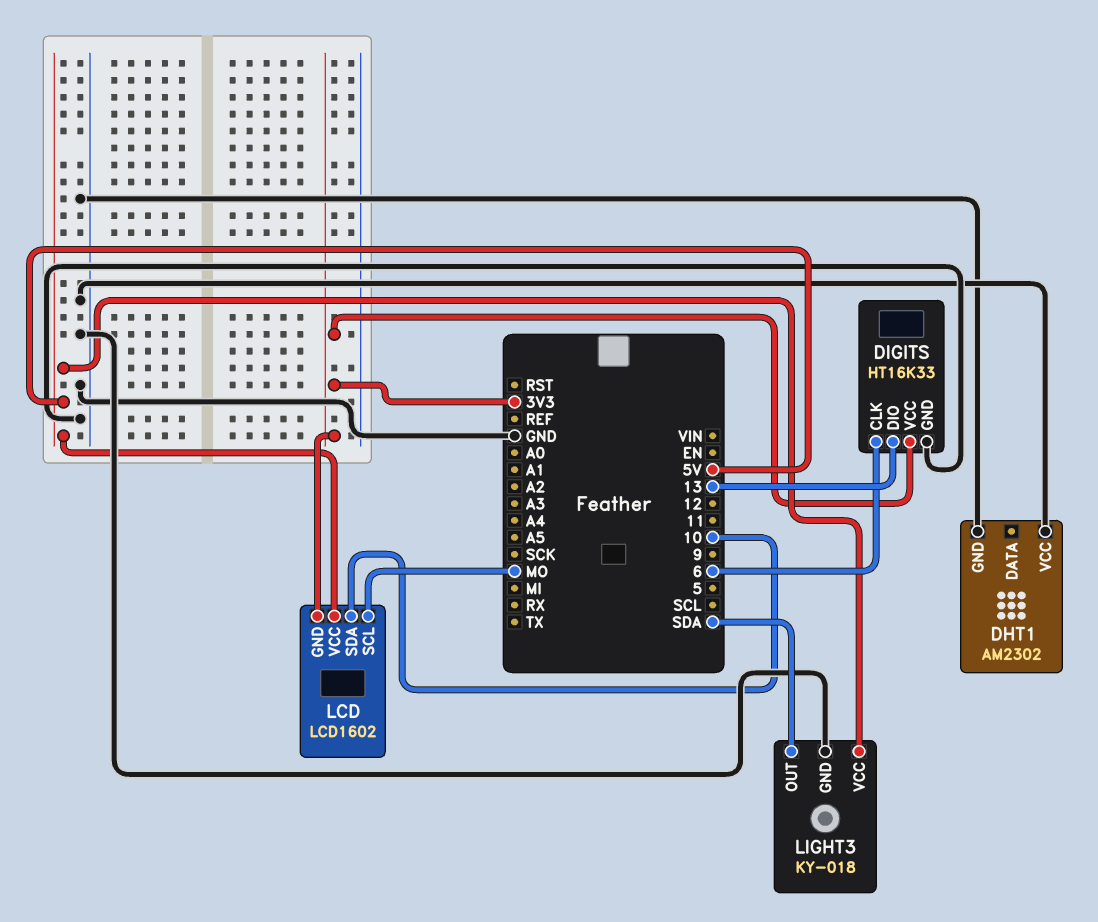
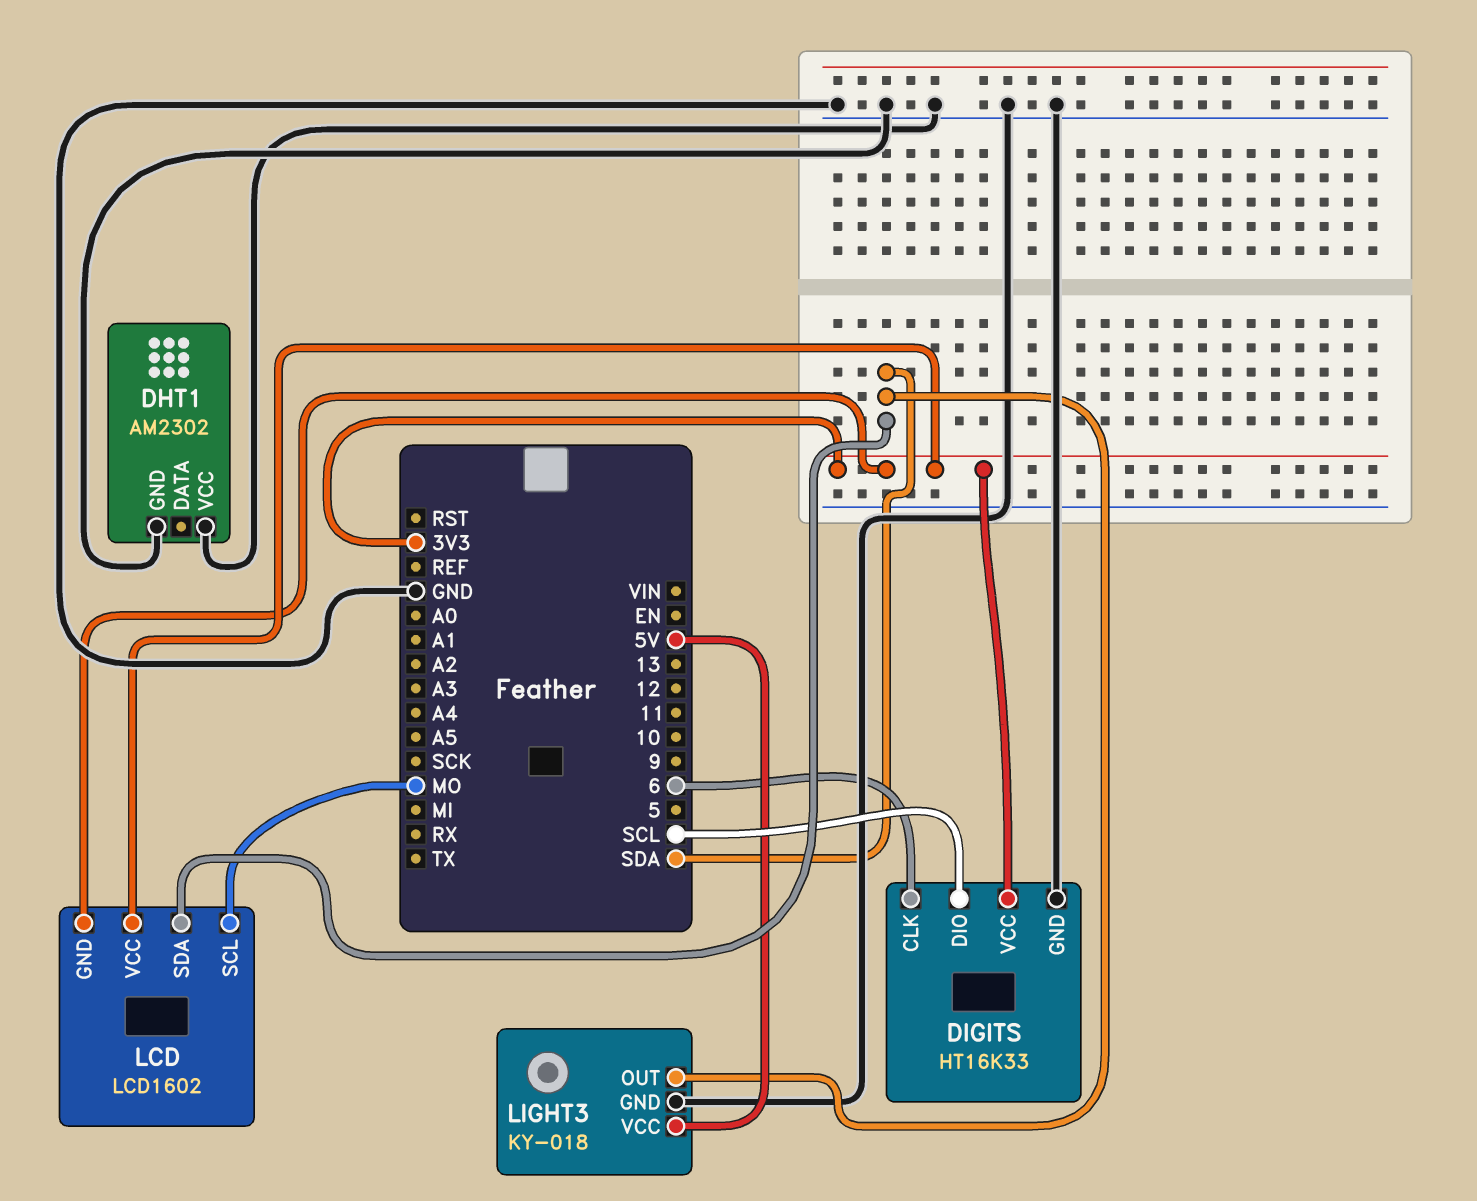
DIGITS pin DIO: 13 -> SCL
LCD pin SDA: 10 -> SDA
LCD pin VCC: 5V -> 3V3

